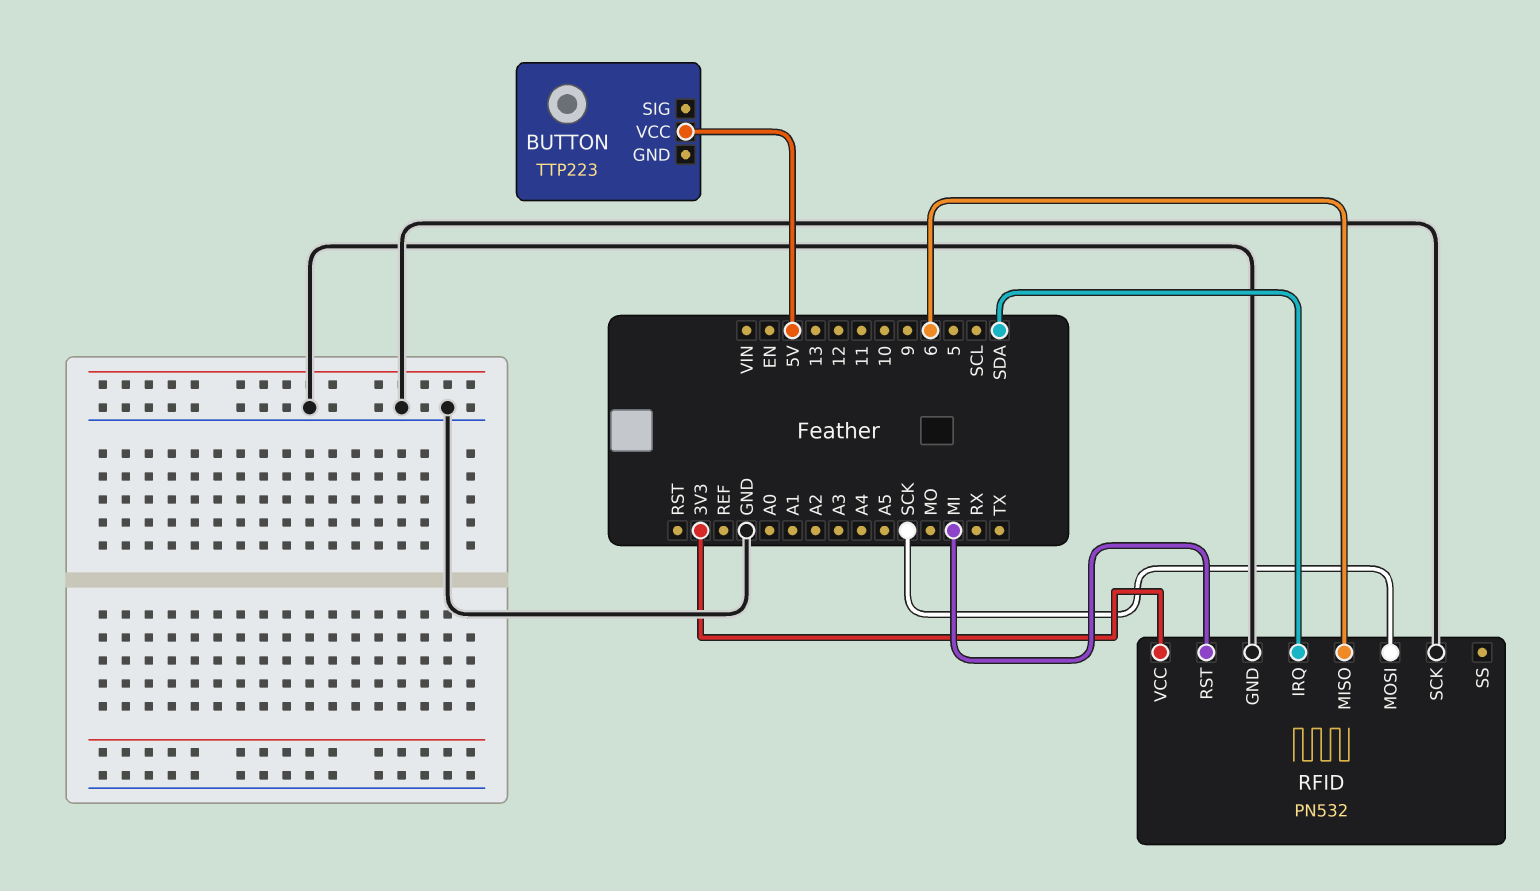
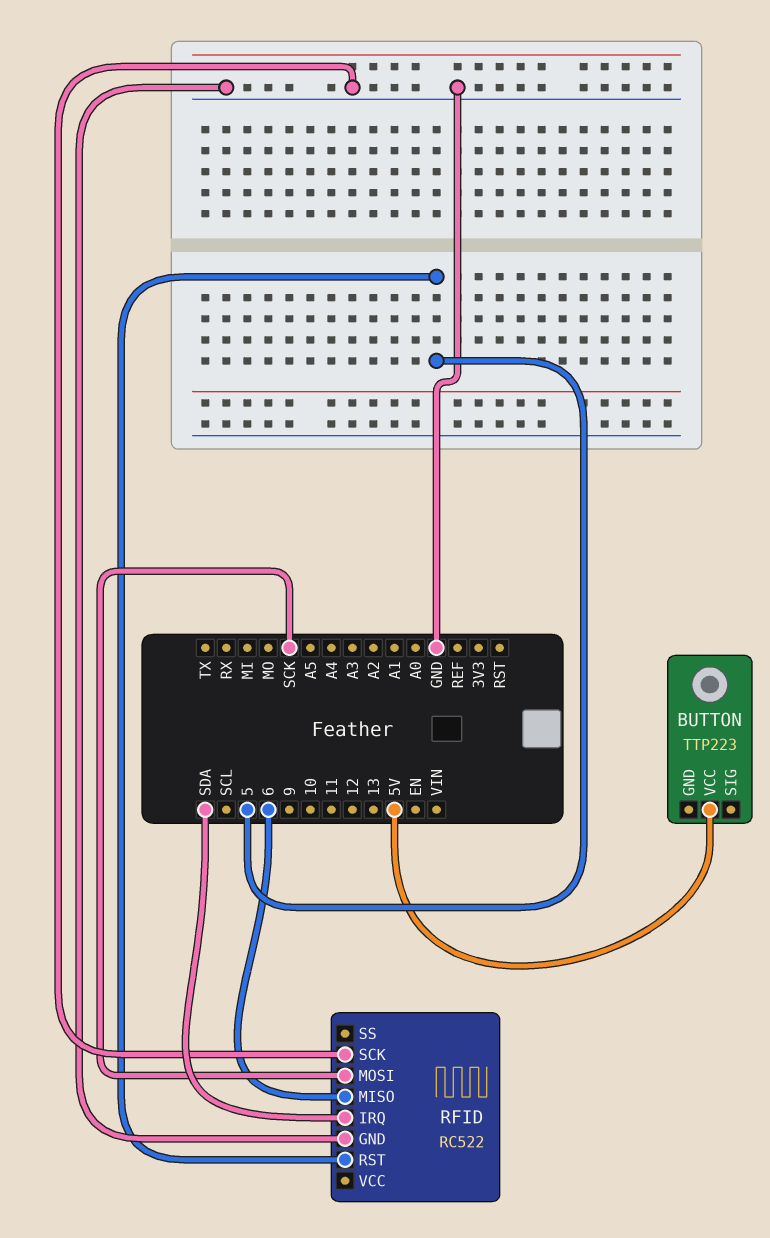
RFID: PN532 -> RC522
RFID pin RST: MI -> 5
RFID pin VCC: 3V3 -> none

